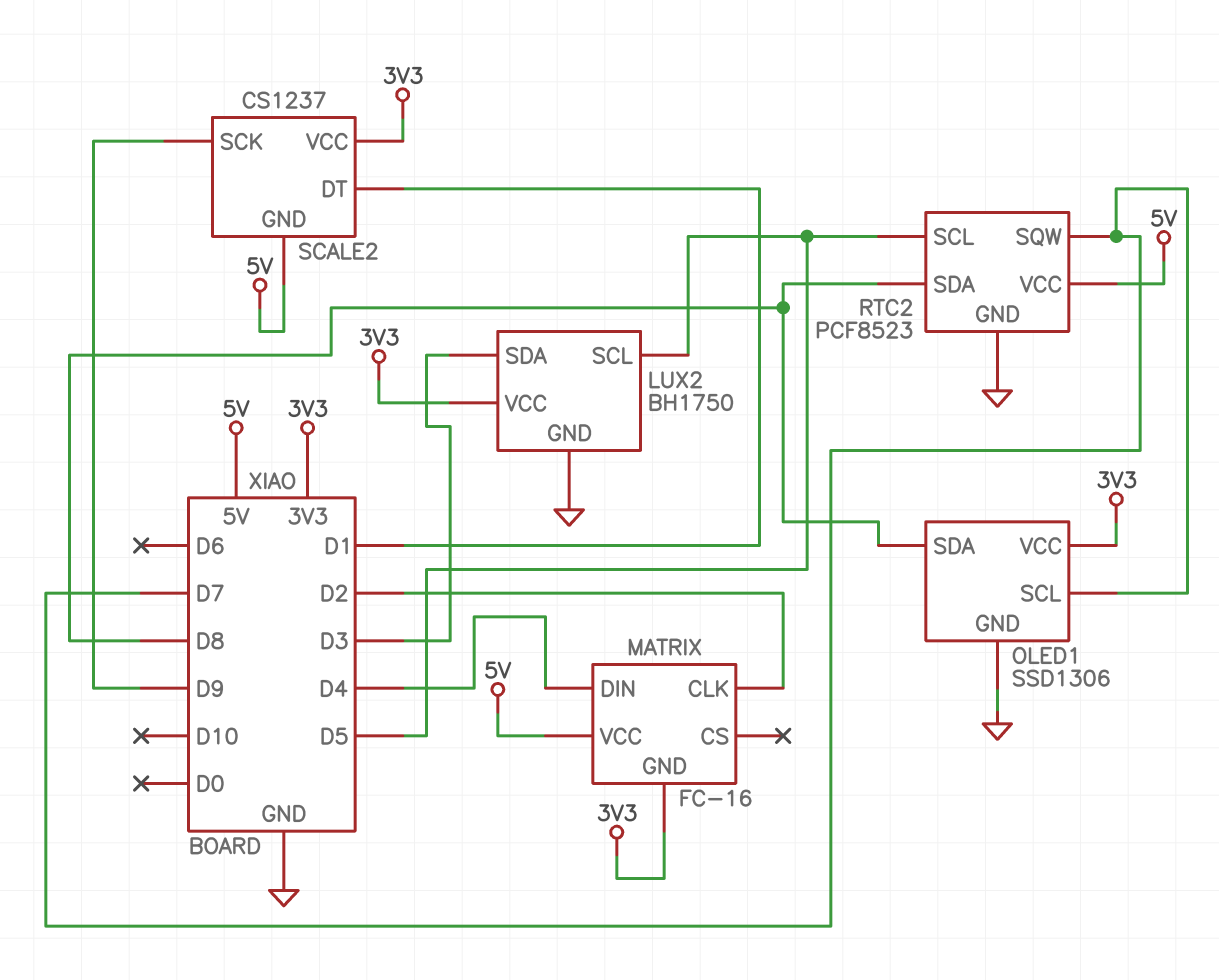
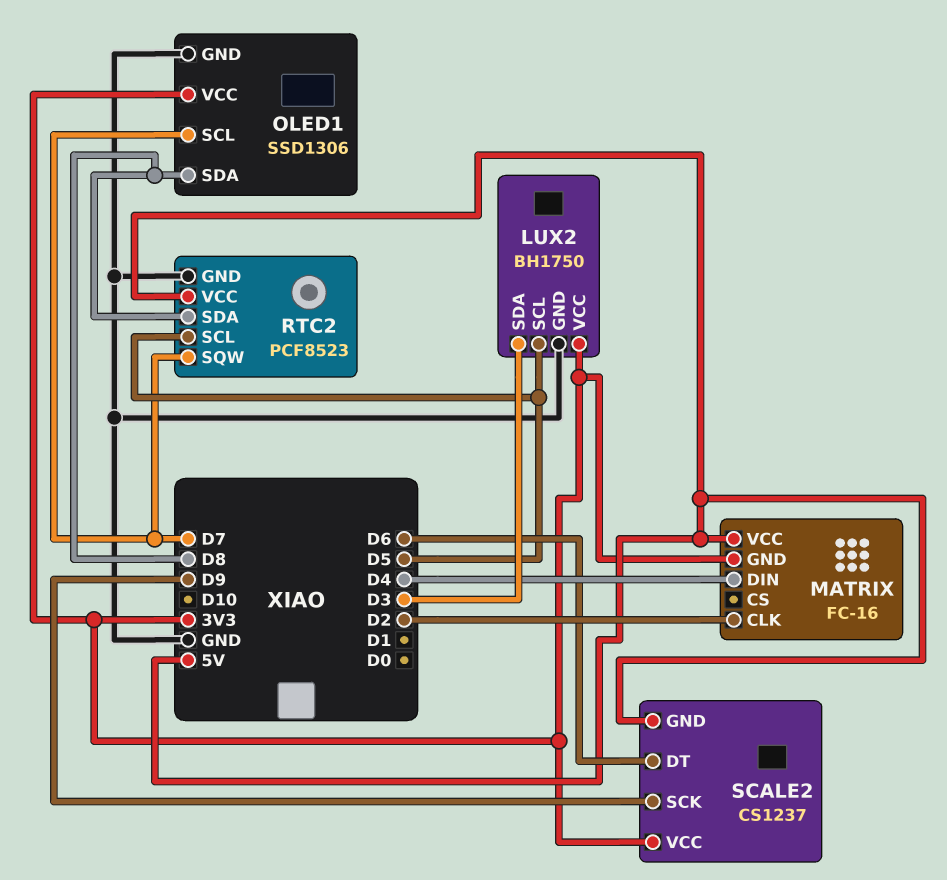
SCALE2 pin DT: D1 -> D6

